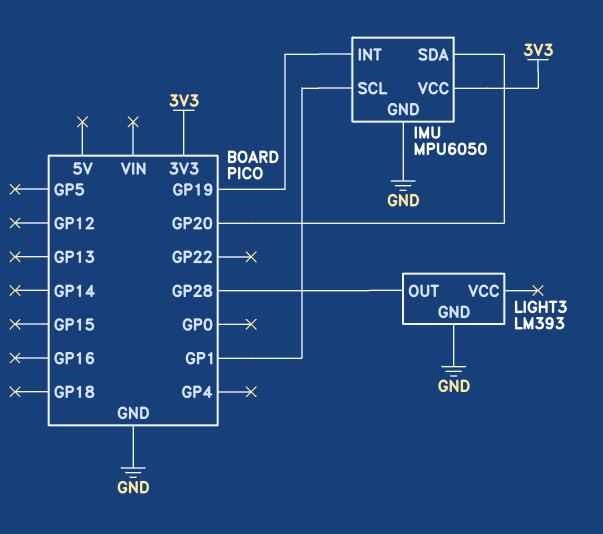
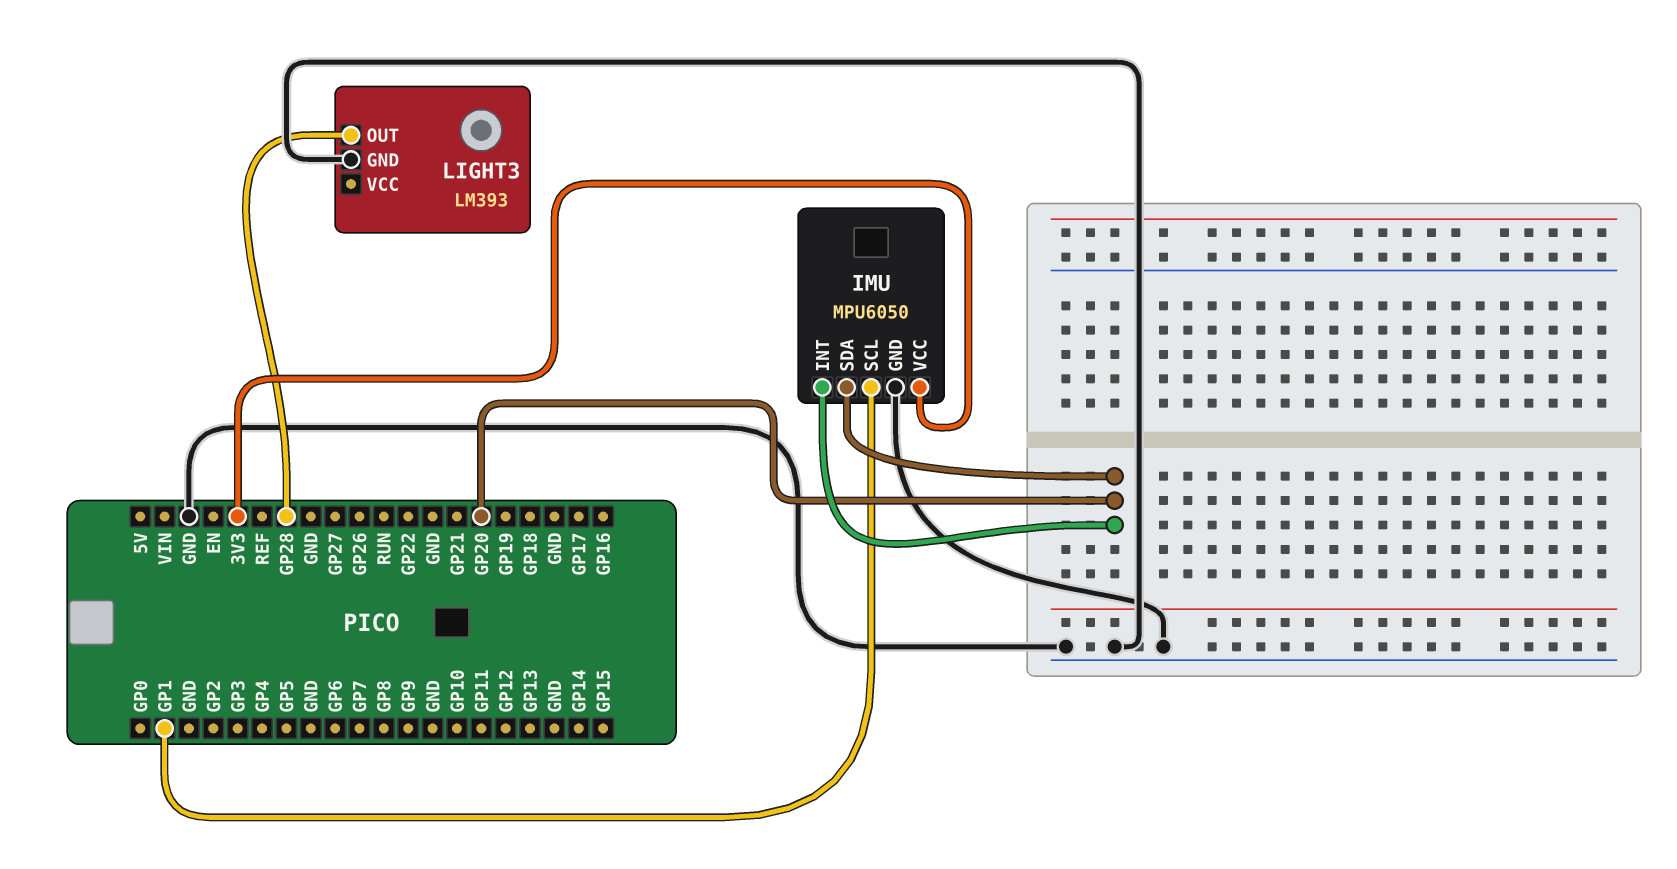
IMU pin INT: GP19 -> GP20

